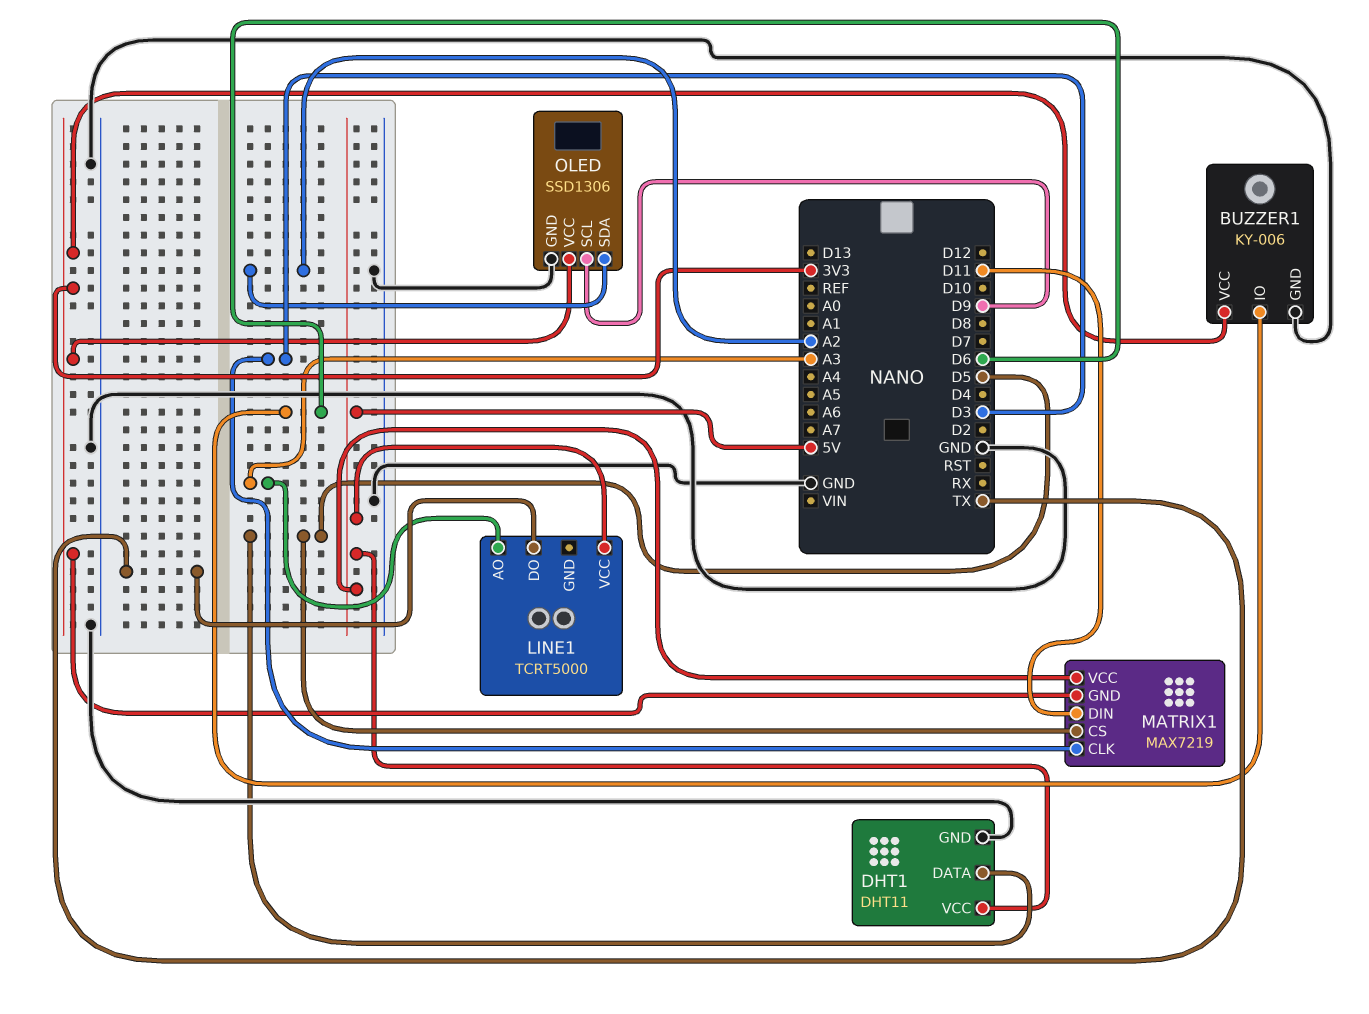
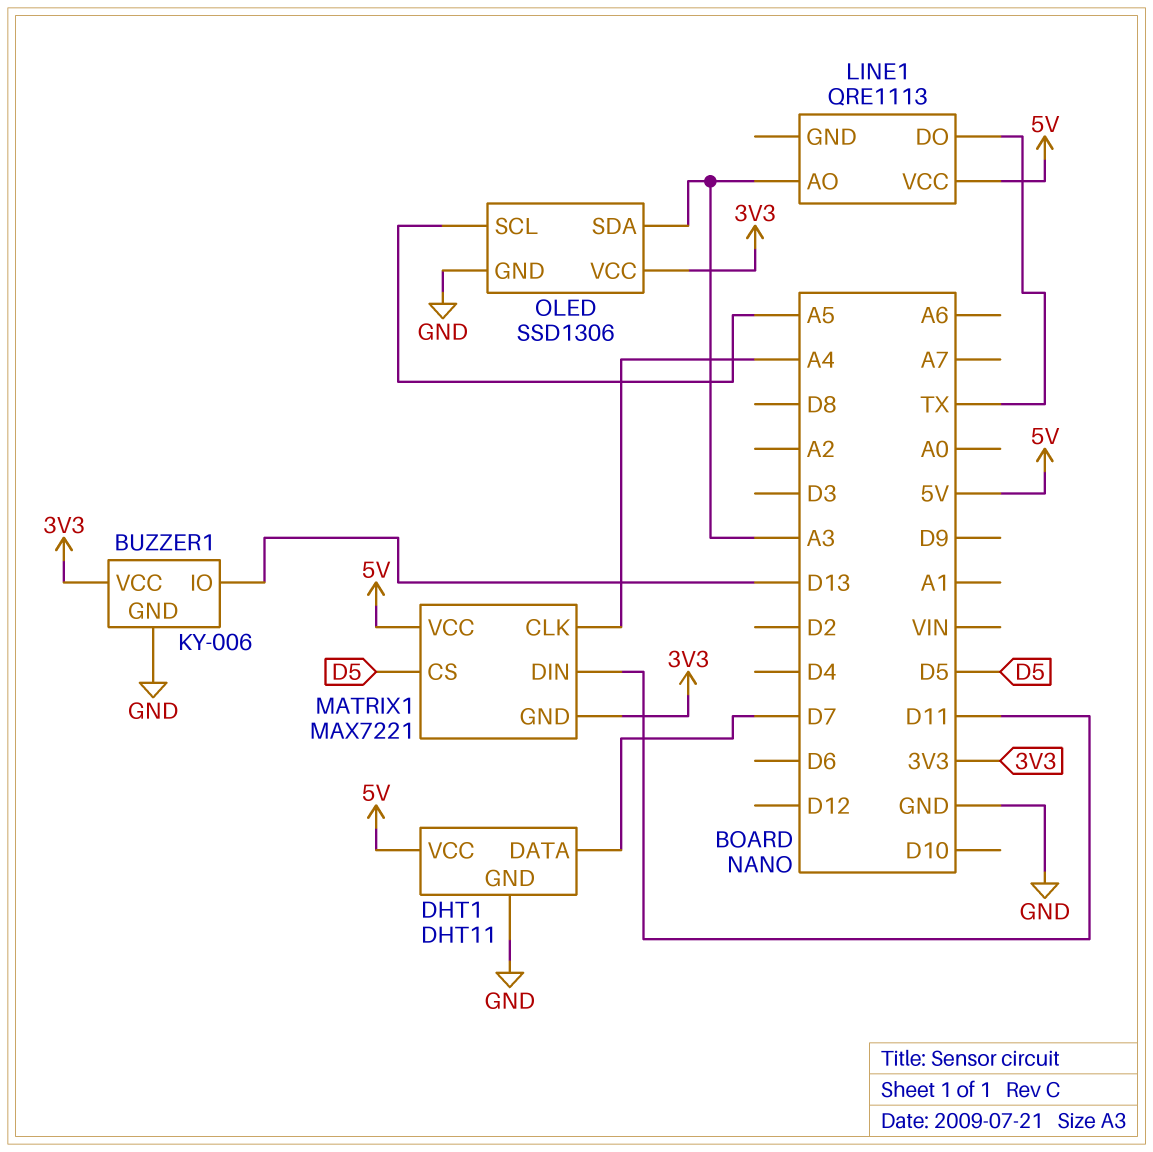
BUZZER1 pin IO: D6 -> D13
DHT1 pin DATA: D5 -> D7
LINE1: TCRT5000 -> QRE1113
MATRIX1: MAX7219 -> MAX7221
MATRIX1 pin CLK: D3 -> A4
OLED pin SCL: D9 -> A5
OLED pin SDA: A2 -> A3

